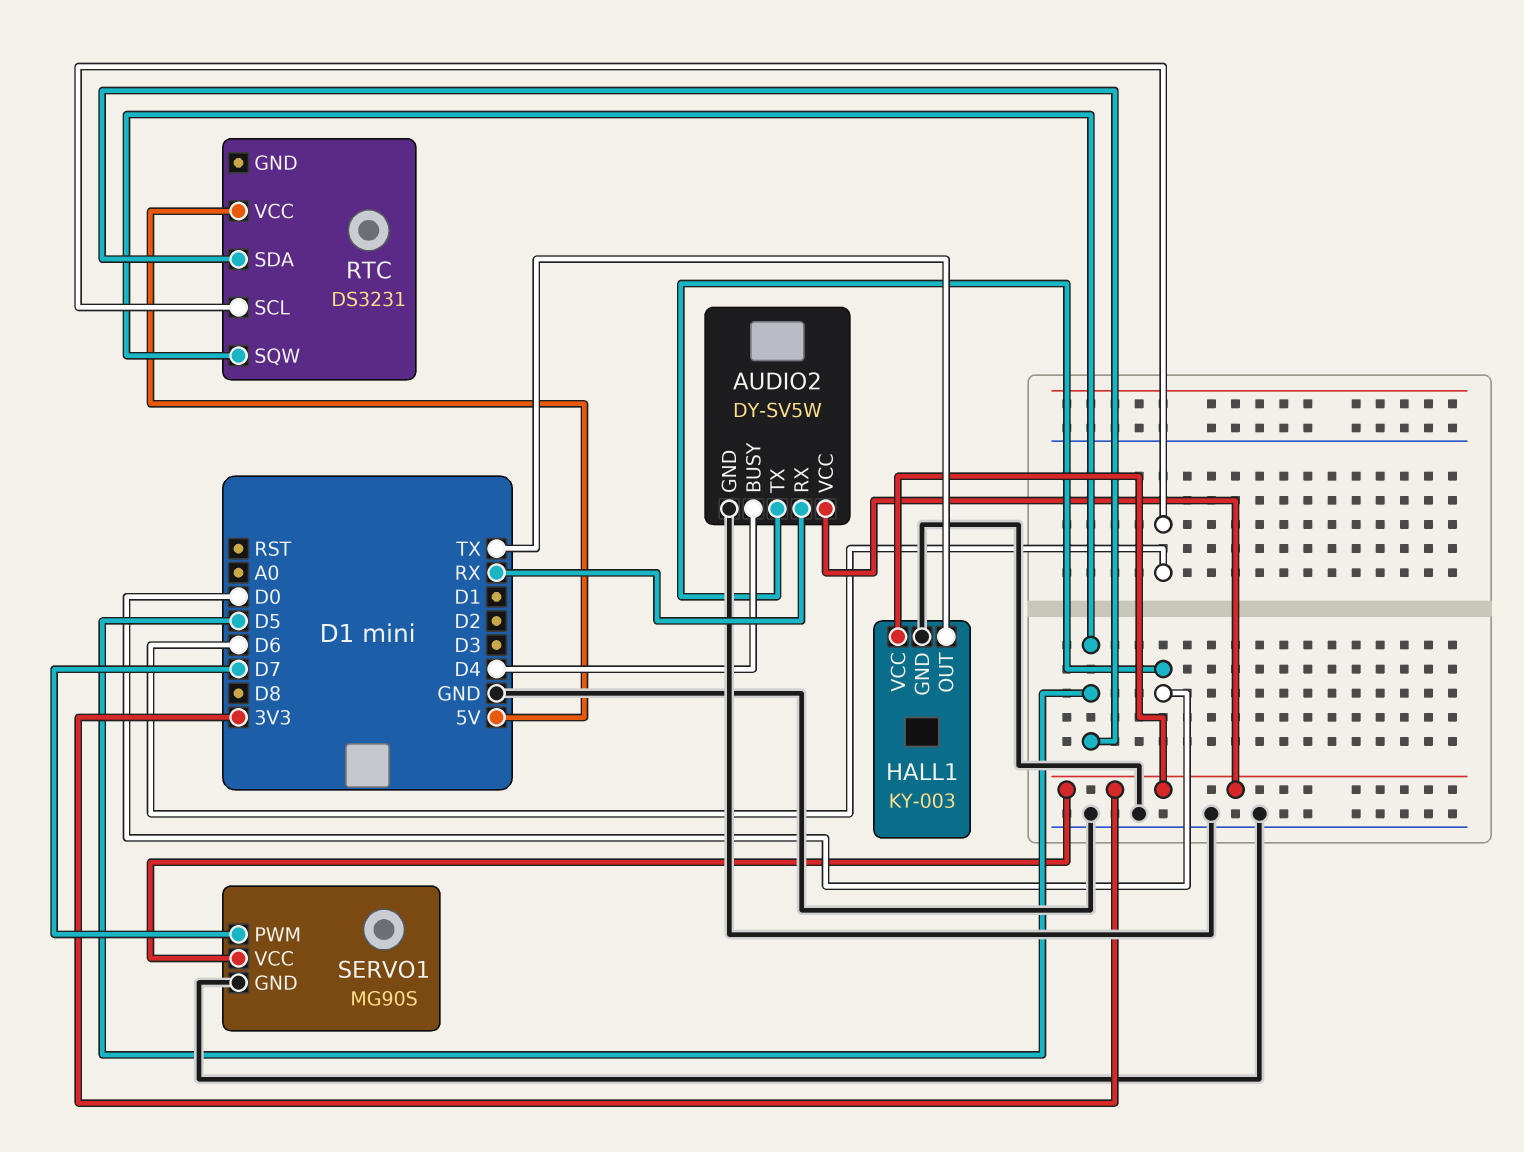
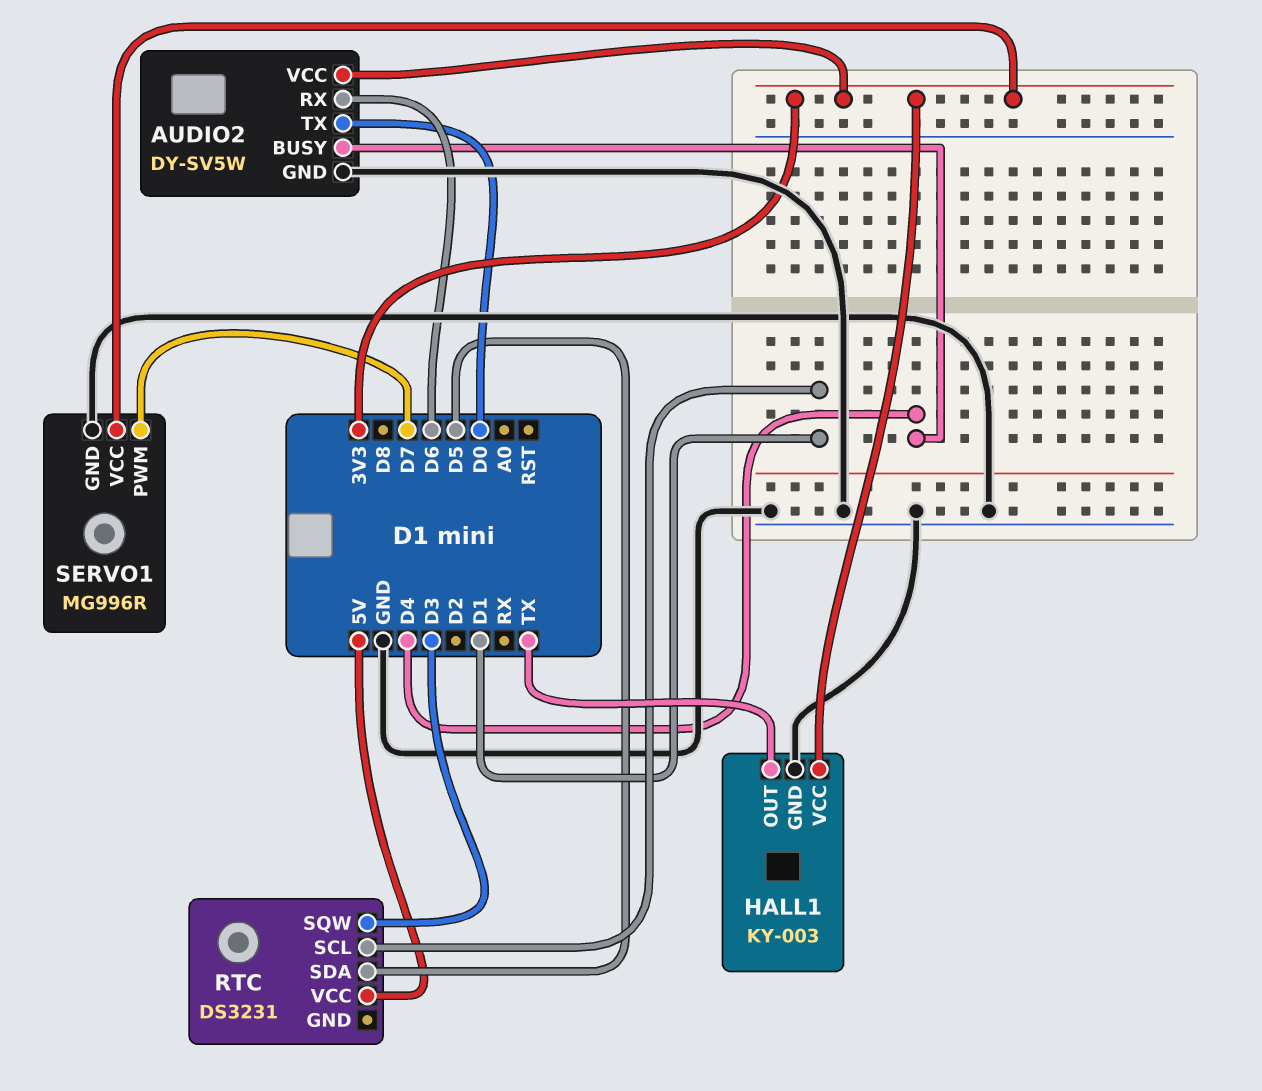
AUDIO2 pin RX: RX -> D6
RTC pin SCL: D6 -> D1
RTC pin SQW: D5 -> D3
SERVO1: MG90S -> MG996R

